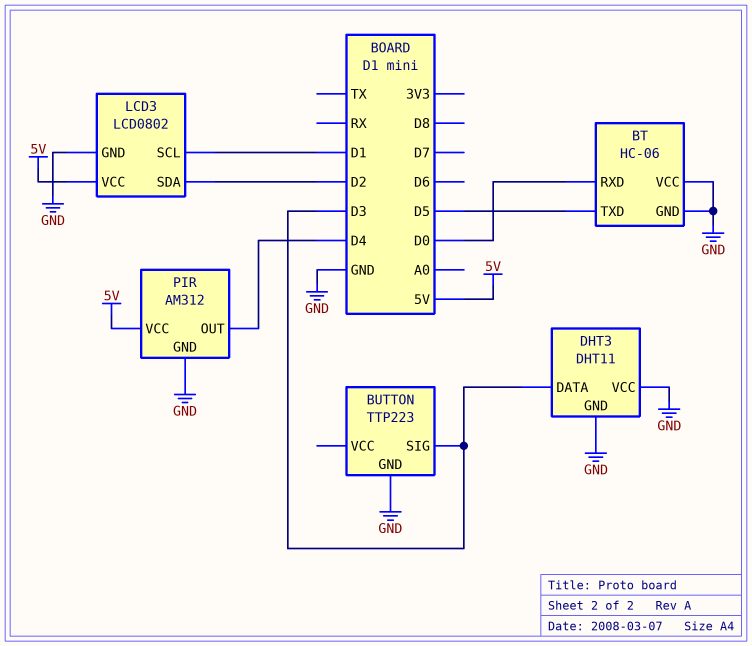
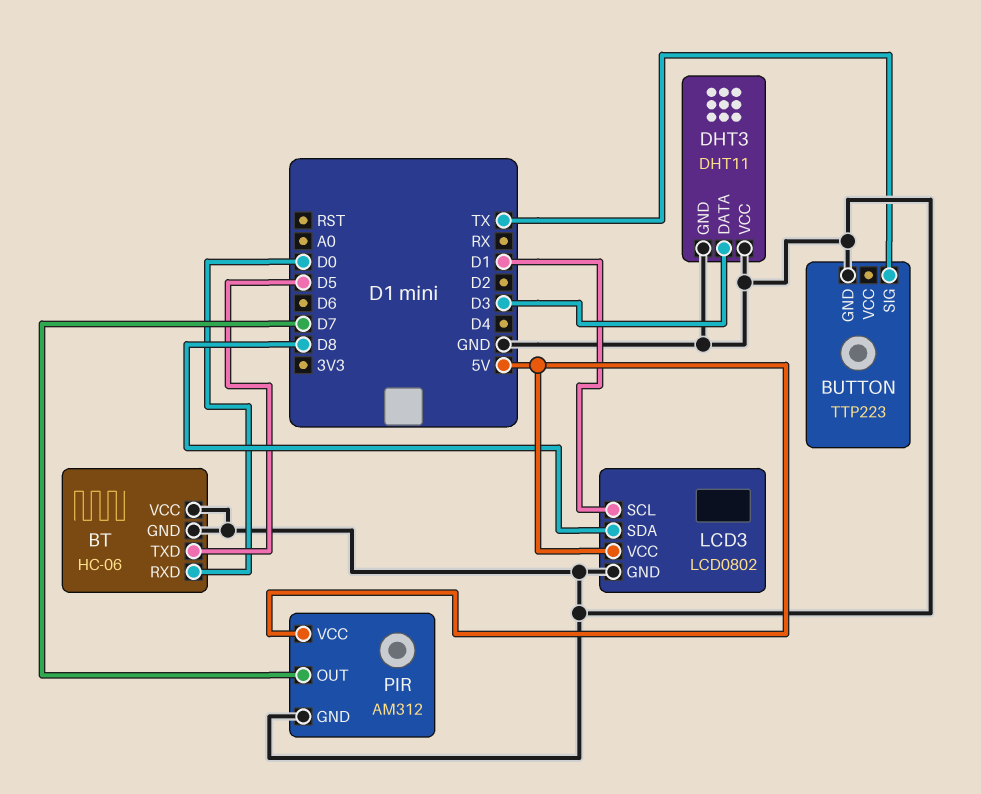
BUTTON pin SIG: D3 -> TX
LCD3 pin SDA: D2 -> D8
PIR pin OUT: D4 -> D7

